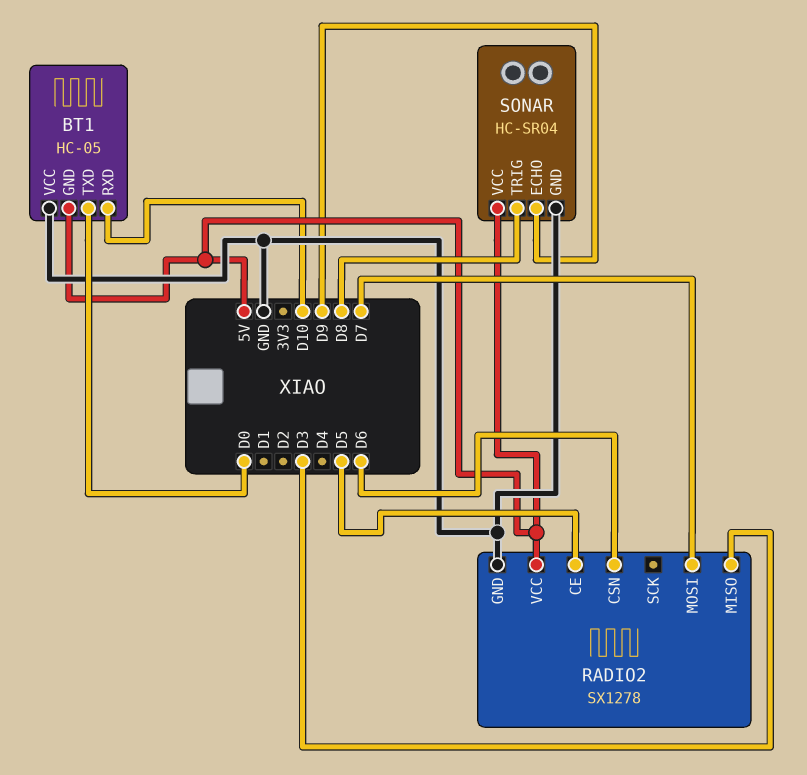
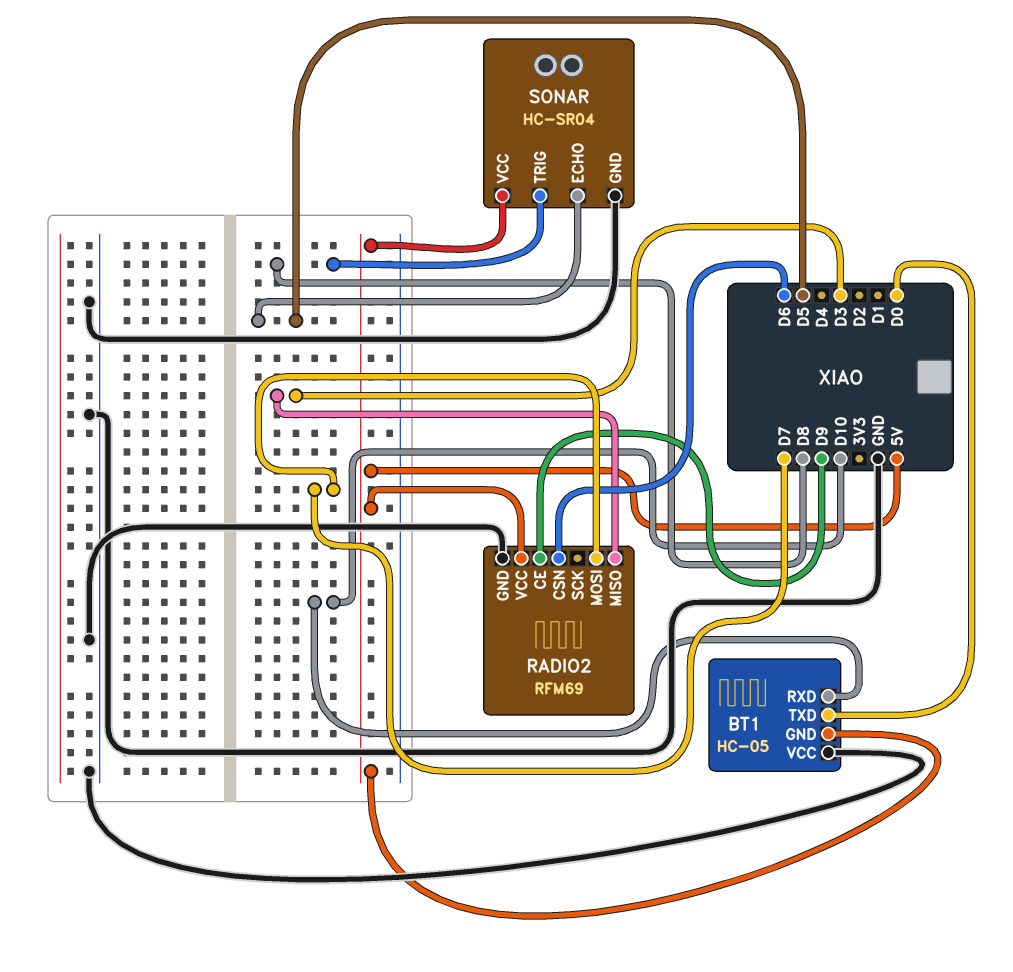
RADIO2: SX1278 -> RFM69
RADIO2 pin CE: D5 -> D9
SONAR pin ECHO: D9 -> D5

